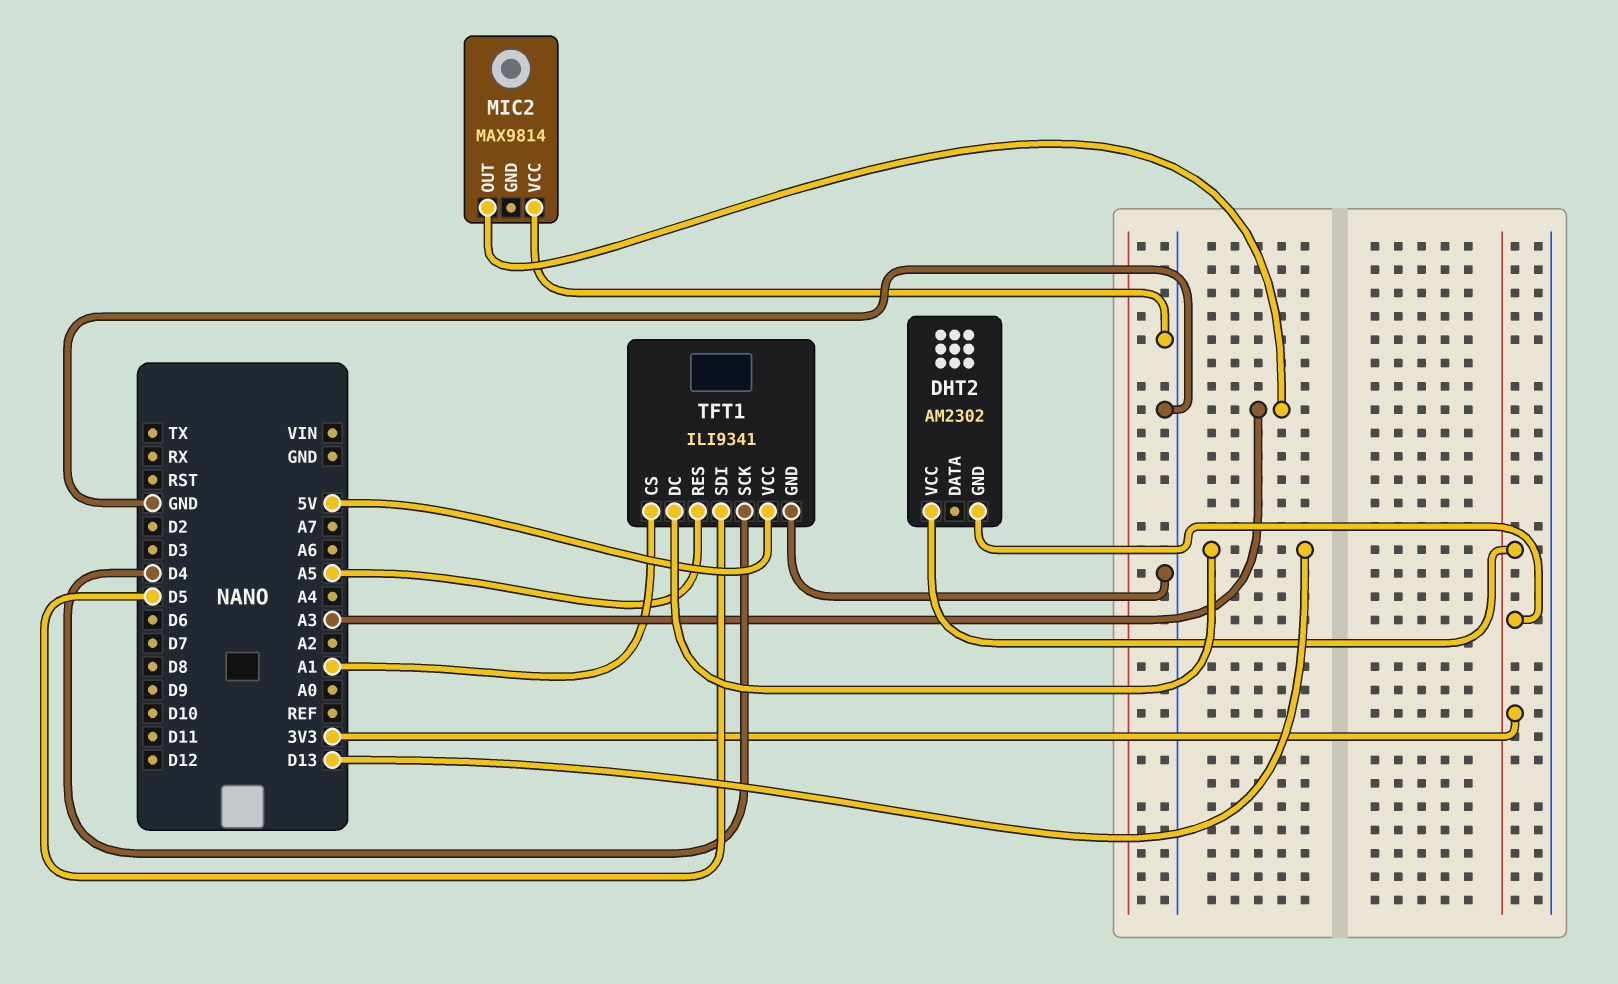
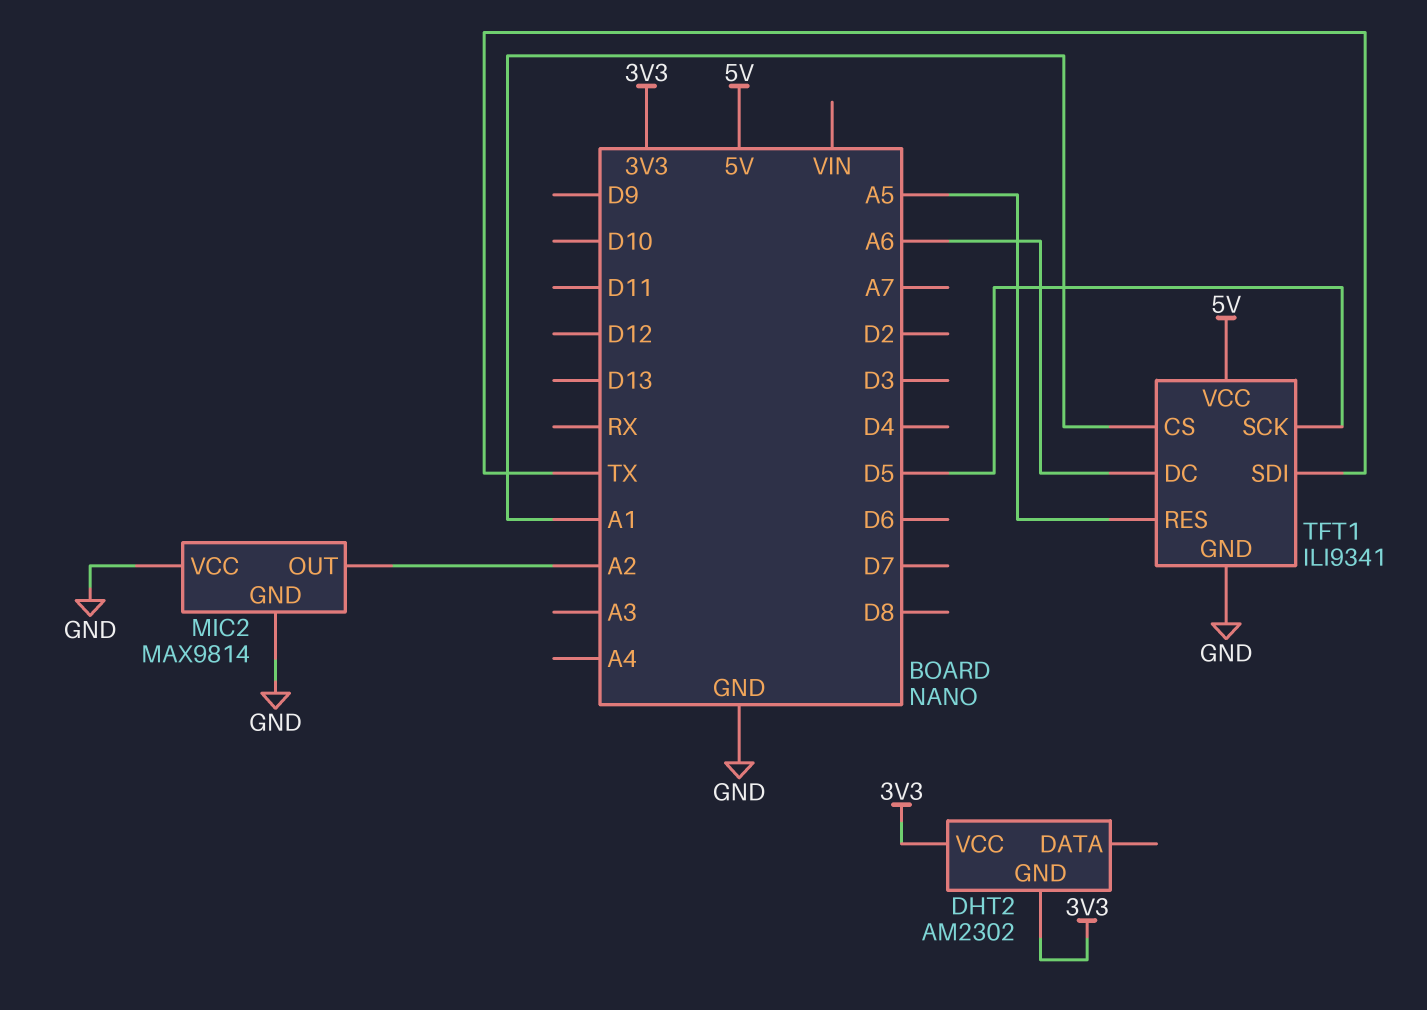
MIC2 pin GND: none -> GND
MIC2 pin OUT: A3 -> A2
TFT1 pin DC: D13 -> A6
TFT1 pin SCK: D4 -> D5
TFT1 pin SDI: D5 -> TX

